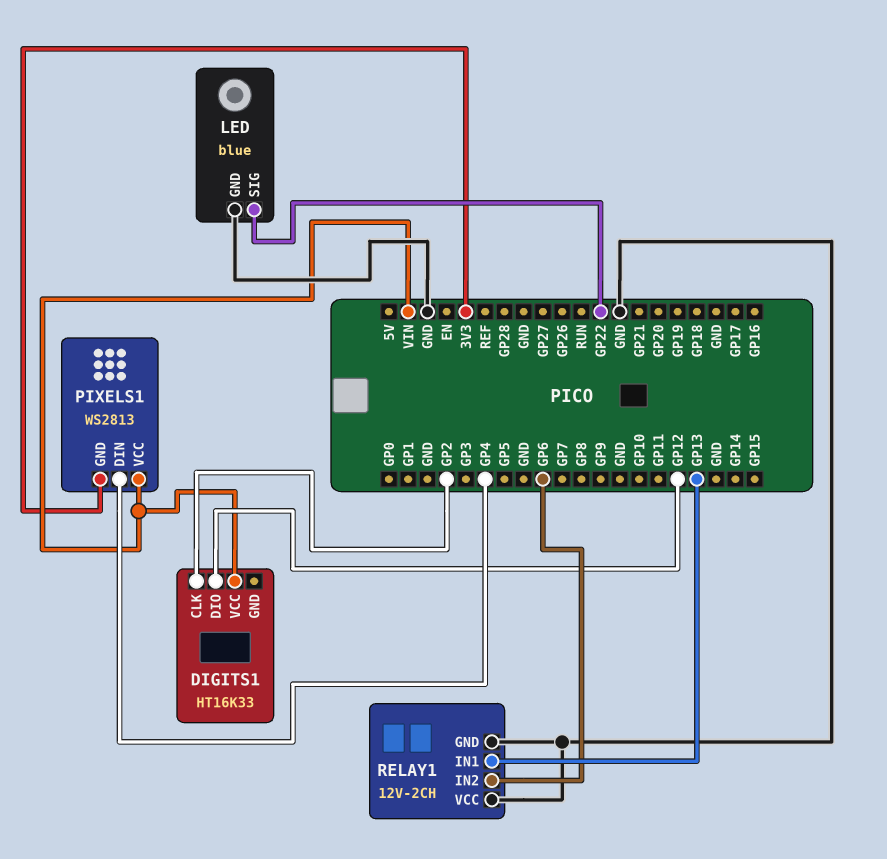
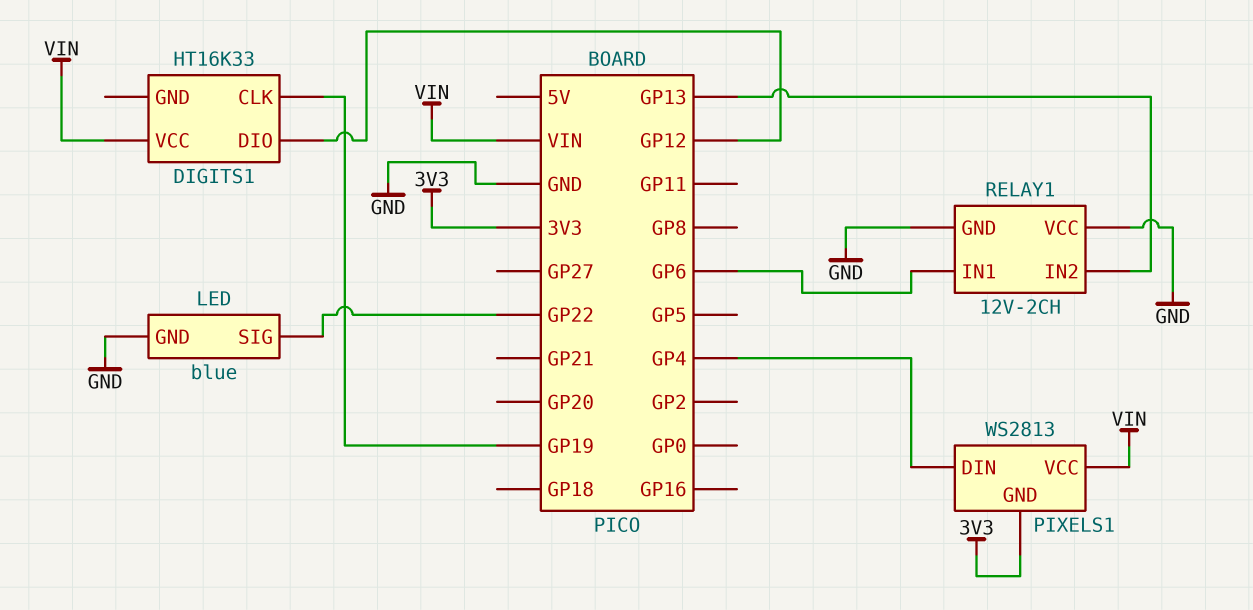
DIGITS1 pin CLK: GP2 -> GP19
RELAY1 pin IN1: GP13 -> GP6
RELAY1 pin IN2: GP6 -> GP13

